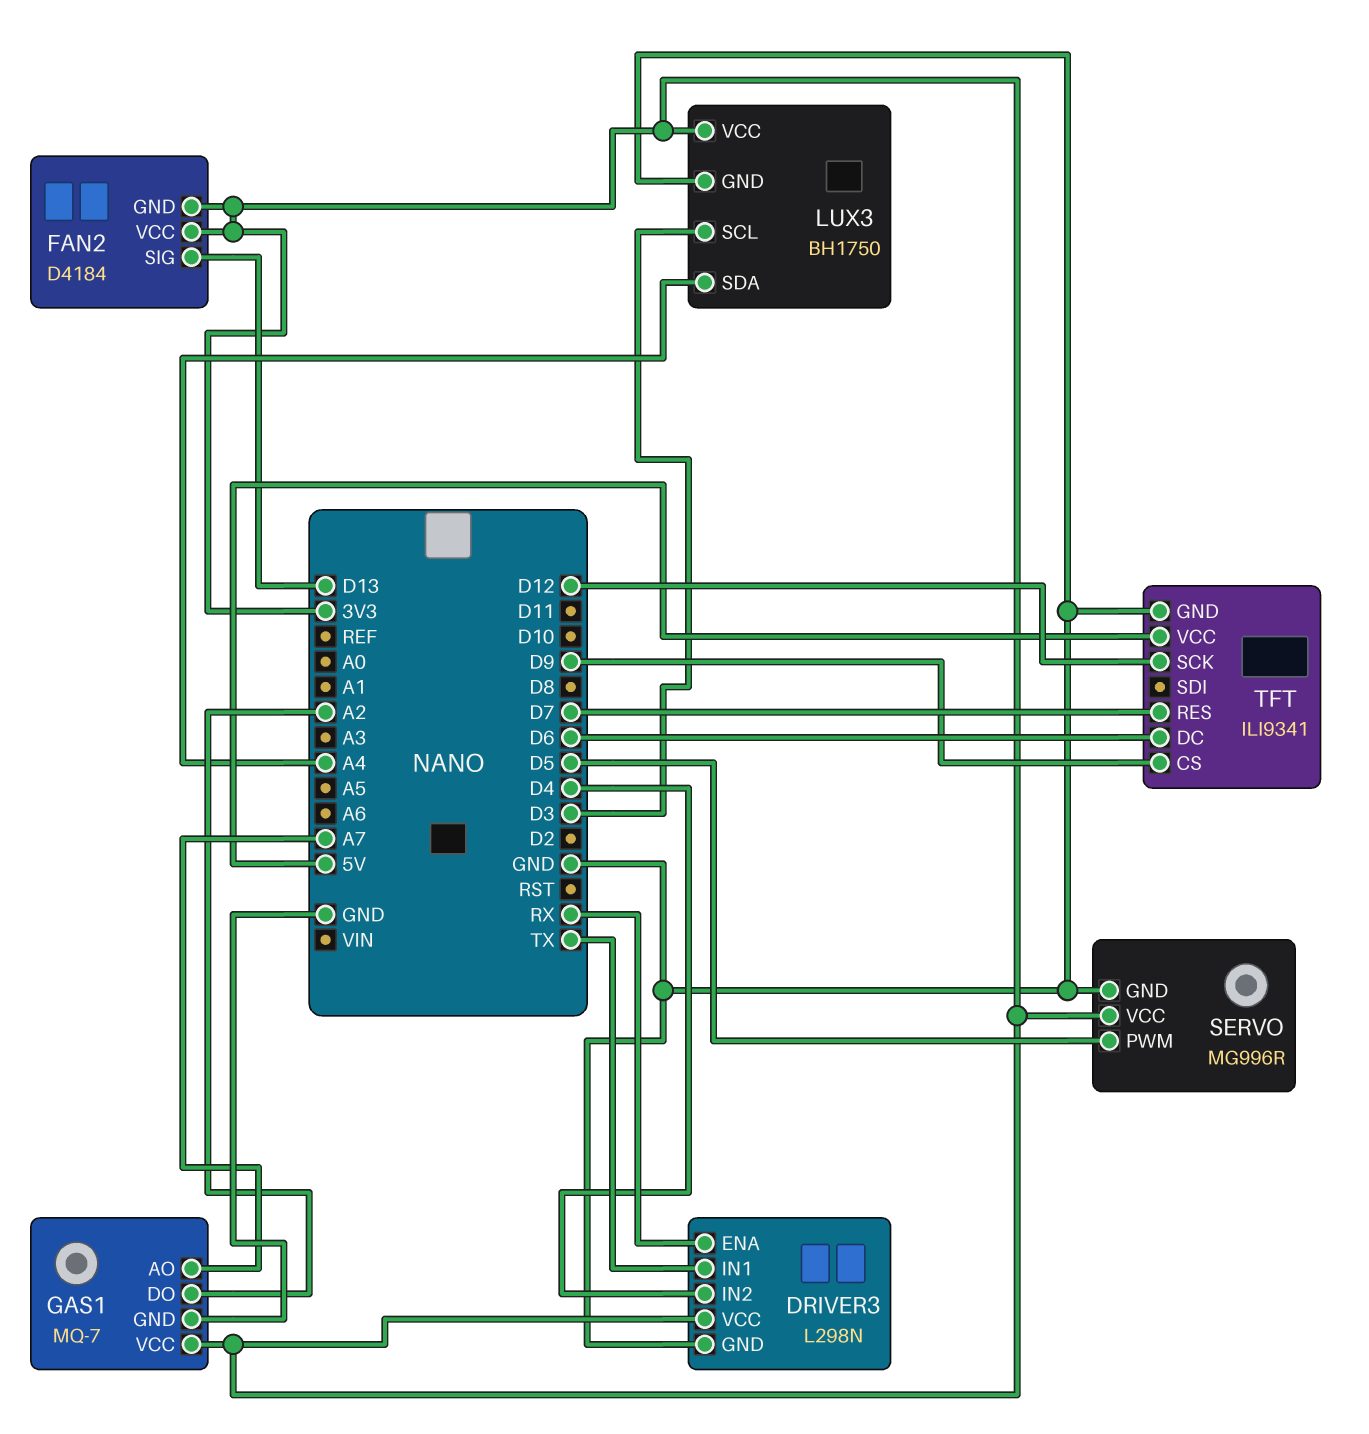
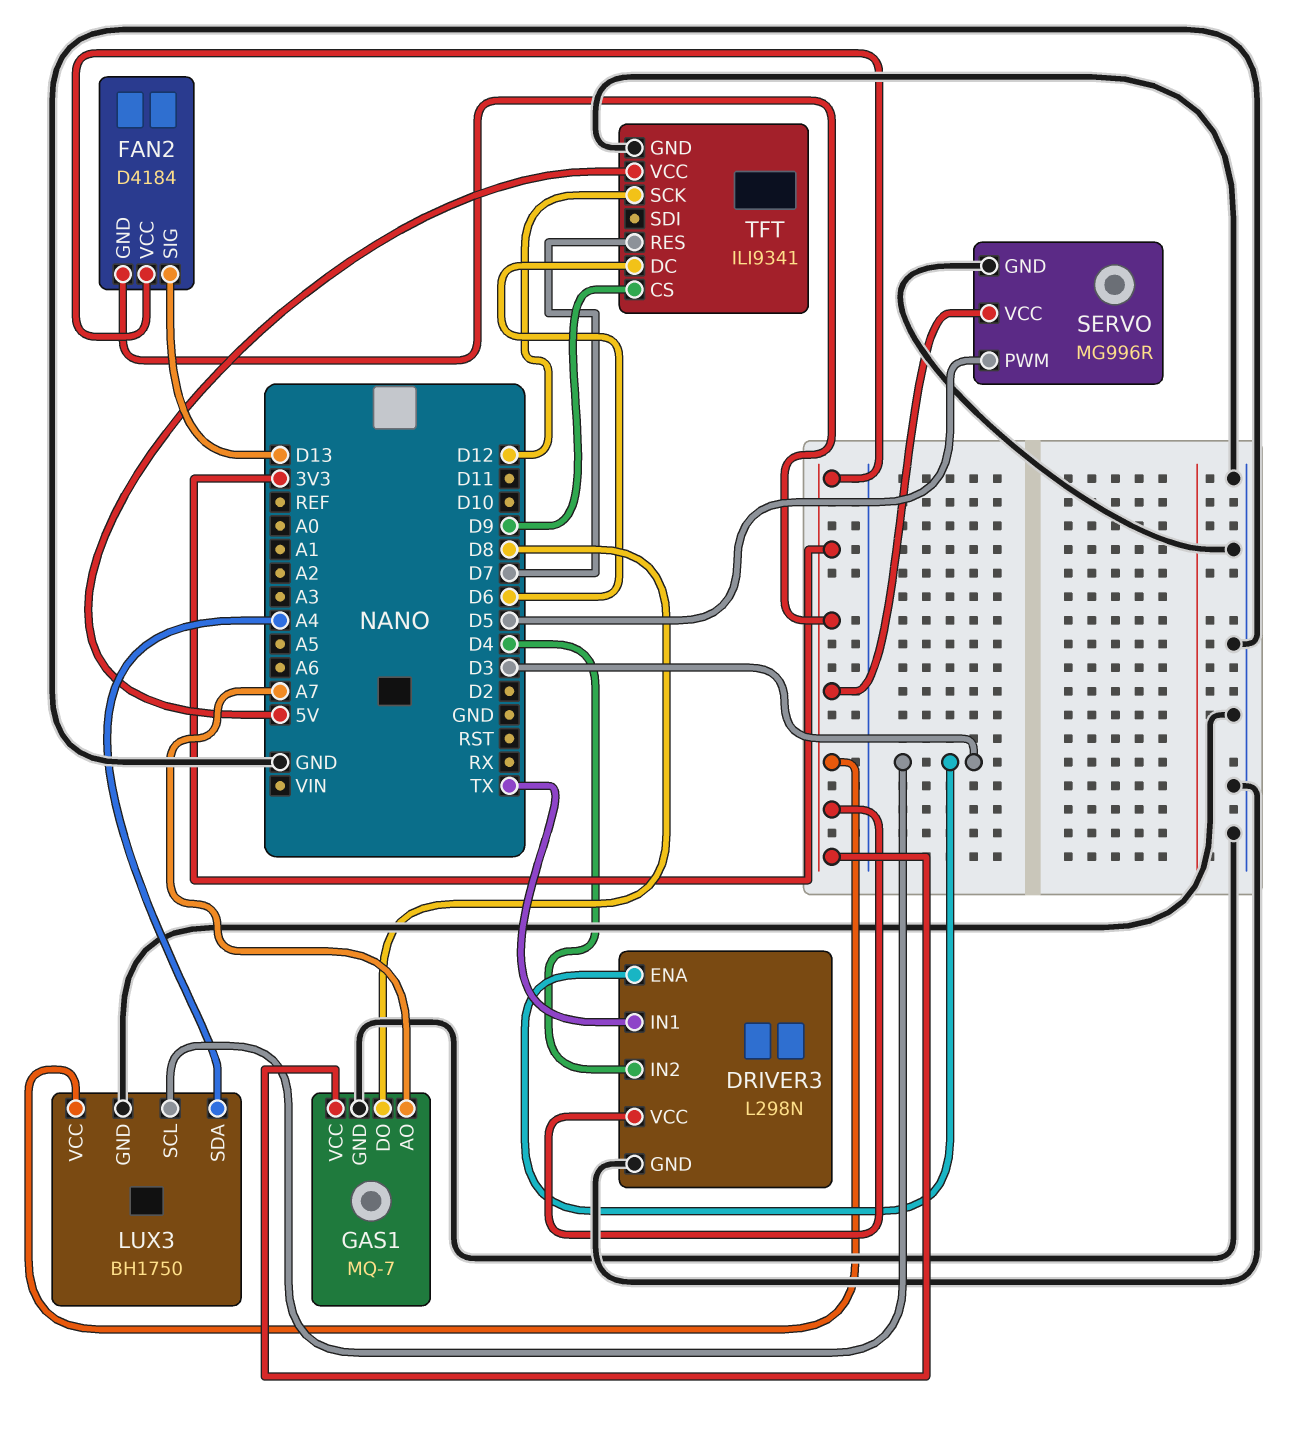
DRIVER3 pin ENA: RX -> D3
GAS1 pin DO: A2 -> D8

